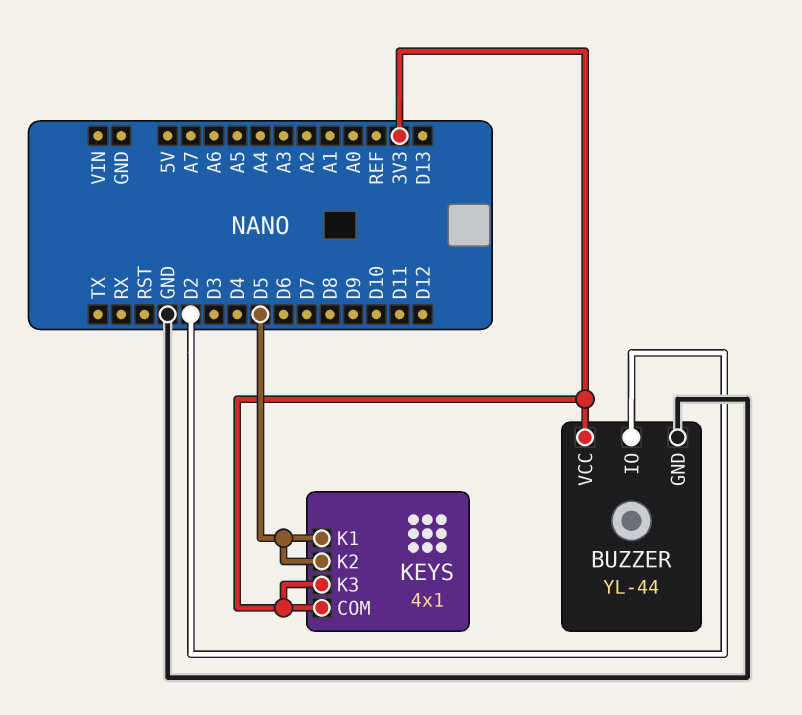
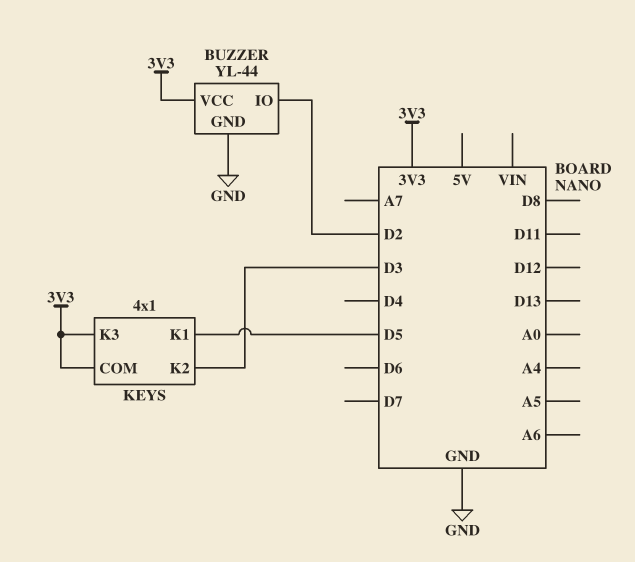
KEYS pin K2: D5 -> D3

